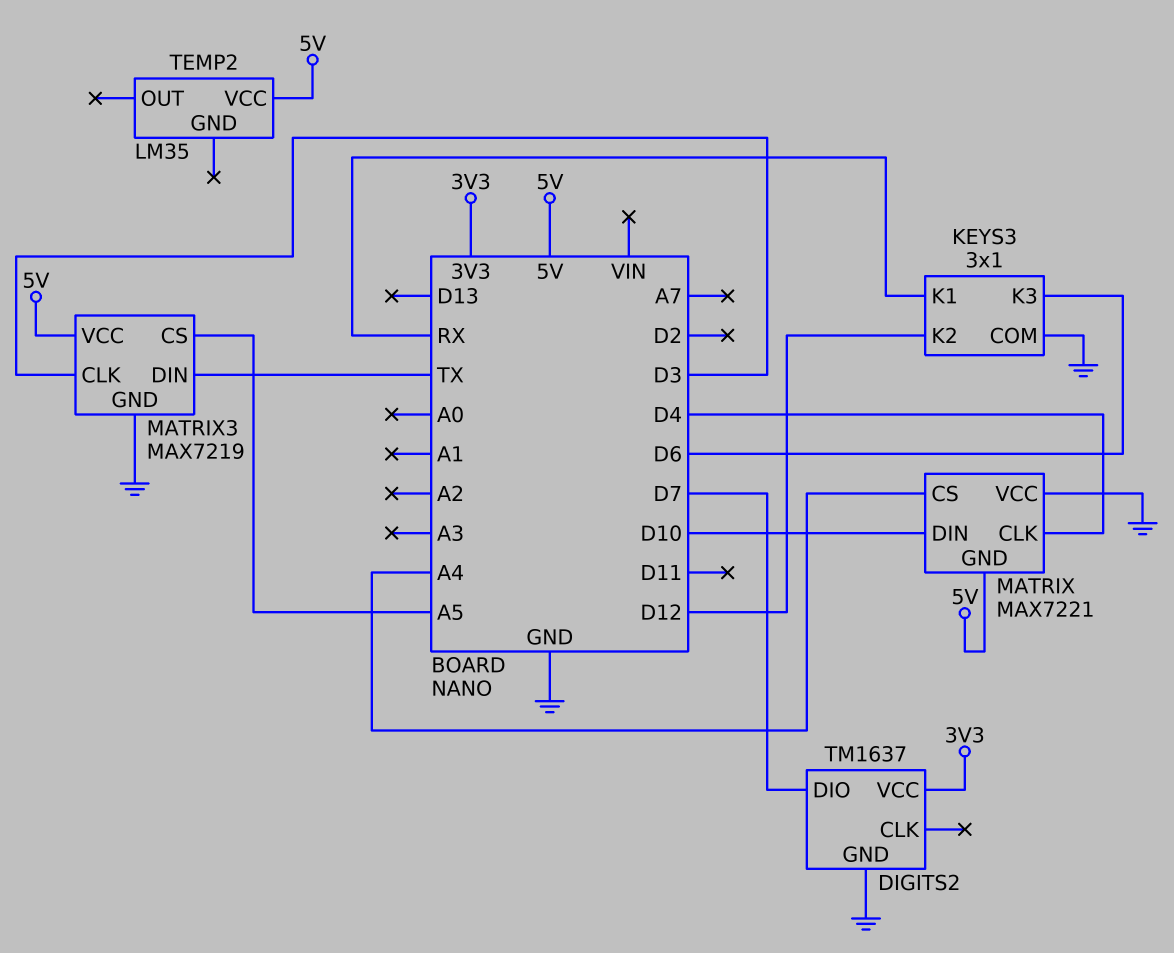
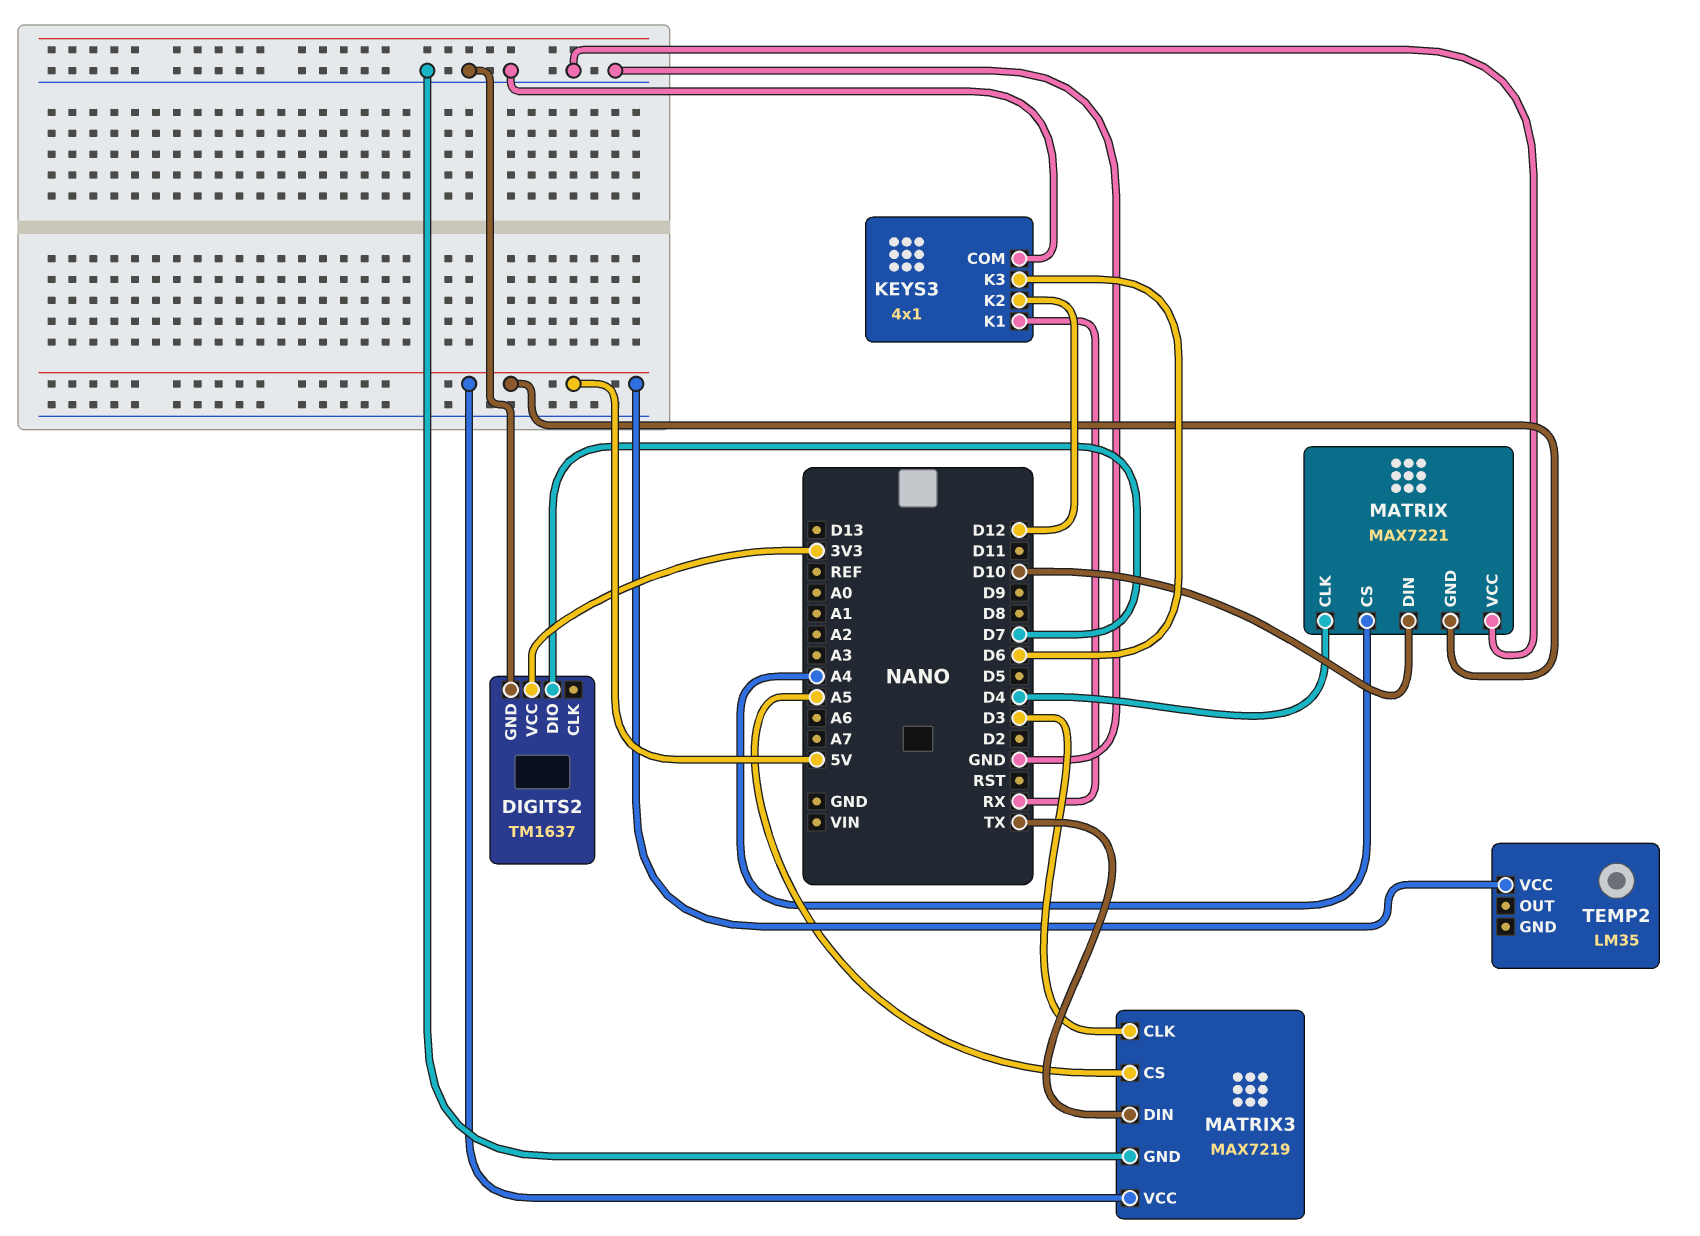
KEYS3: 3x1 -> 4x1

